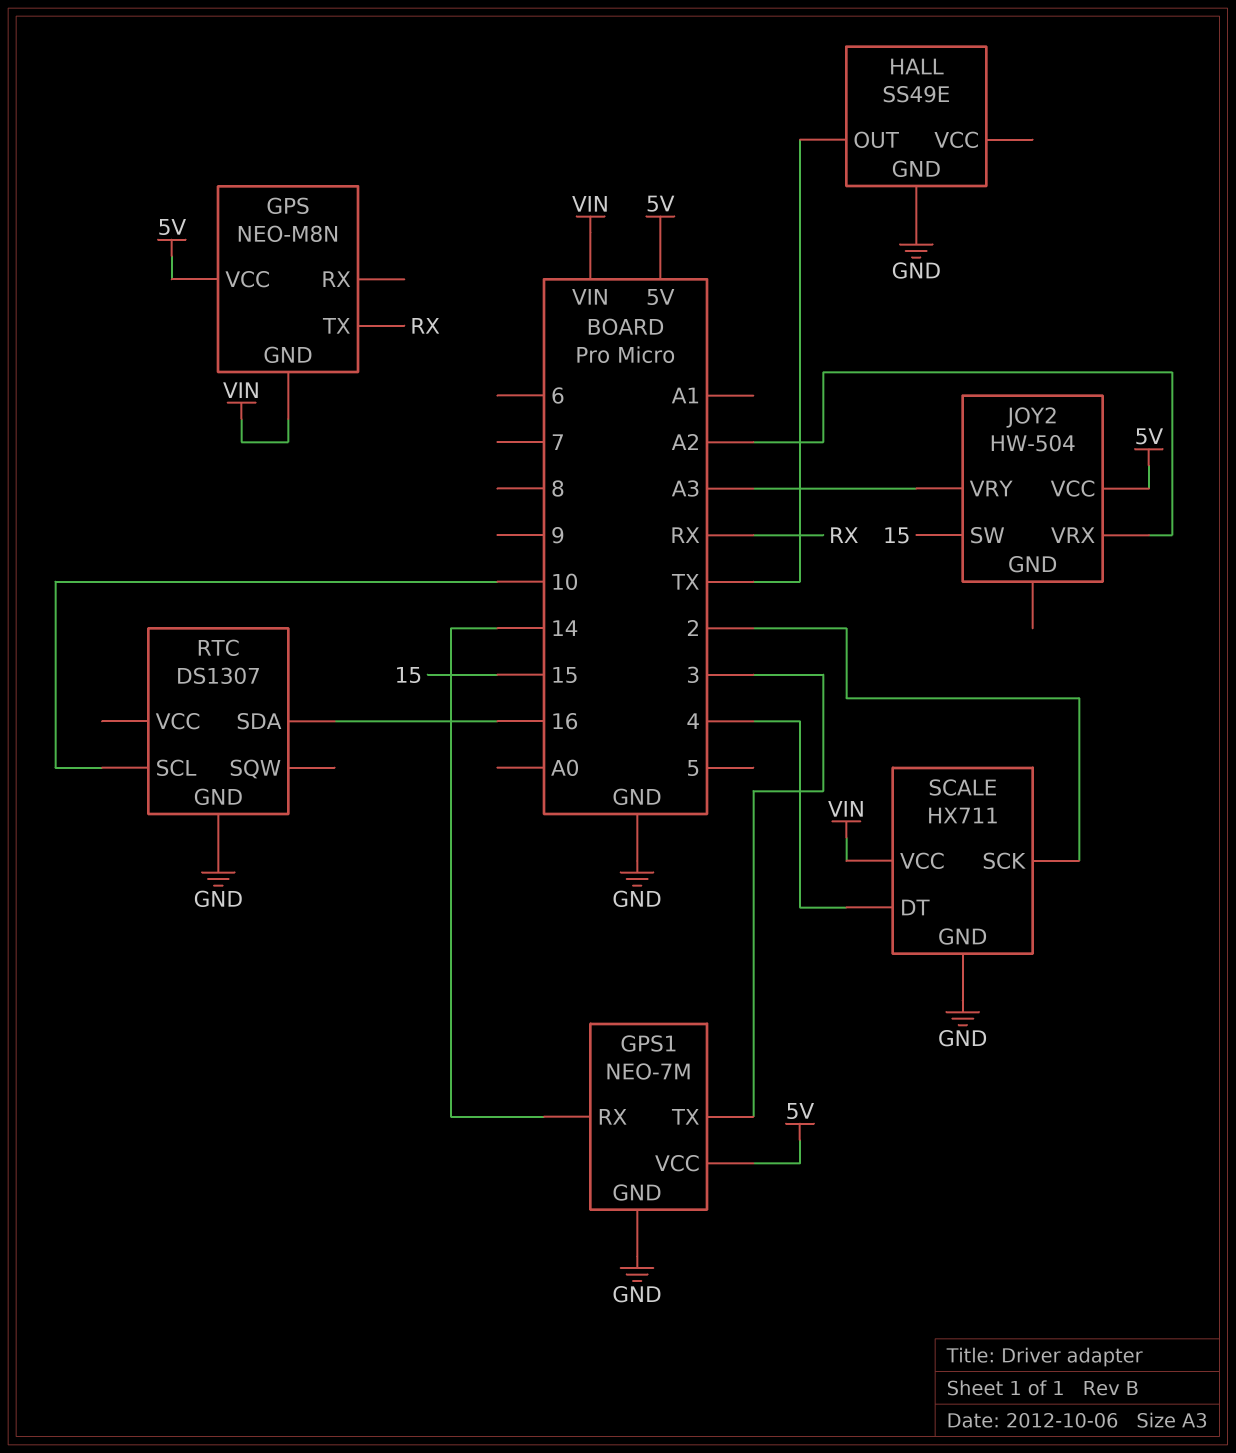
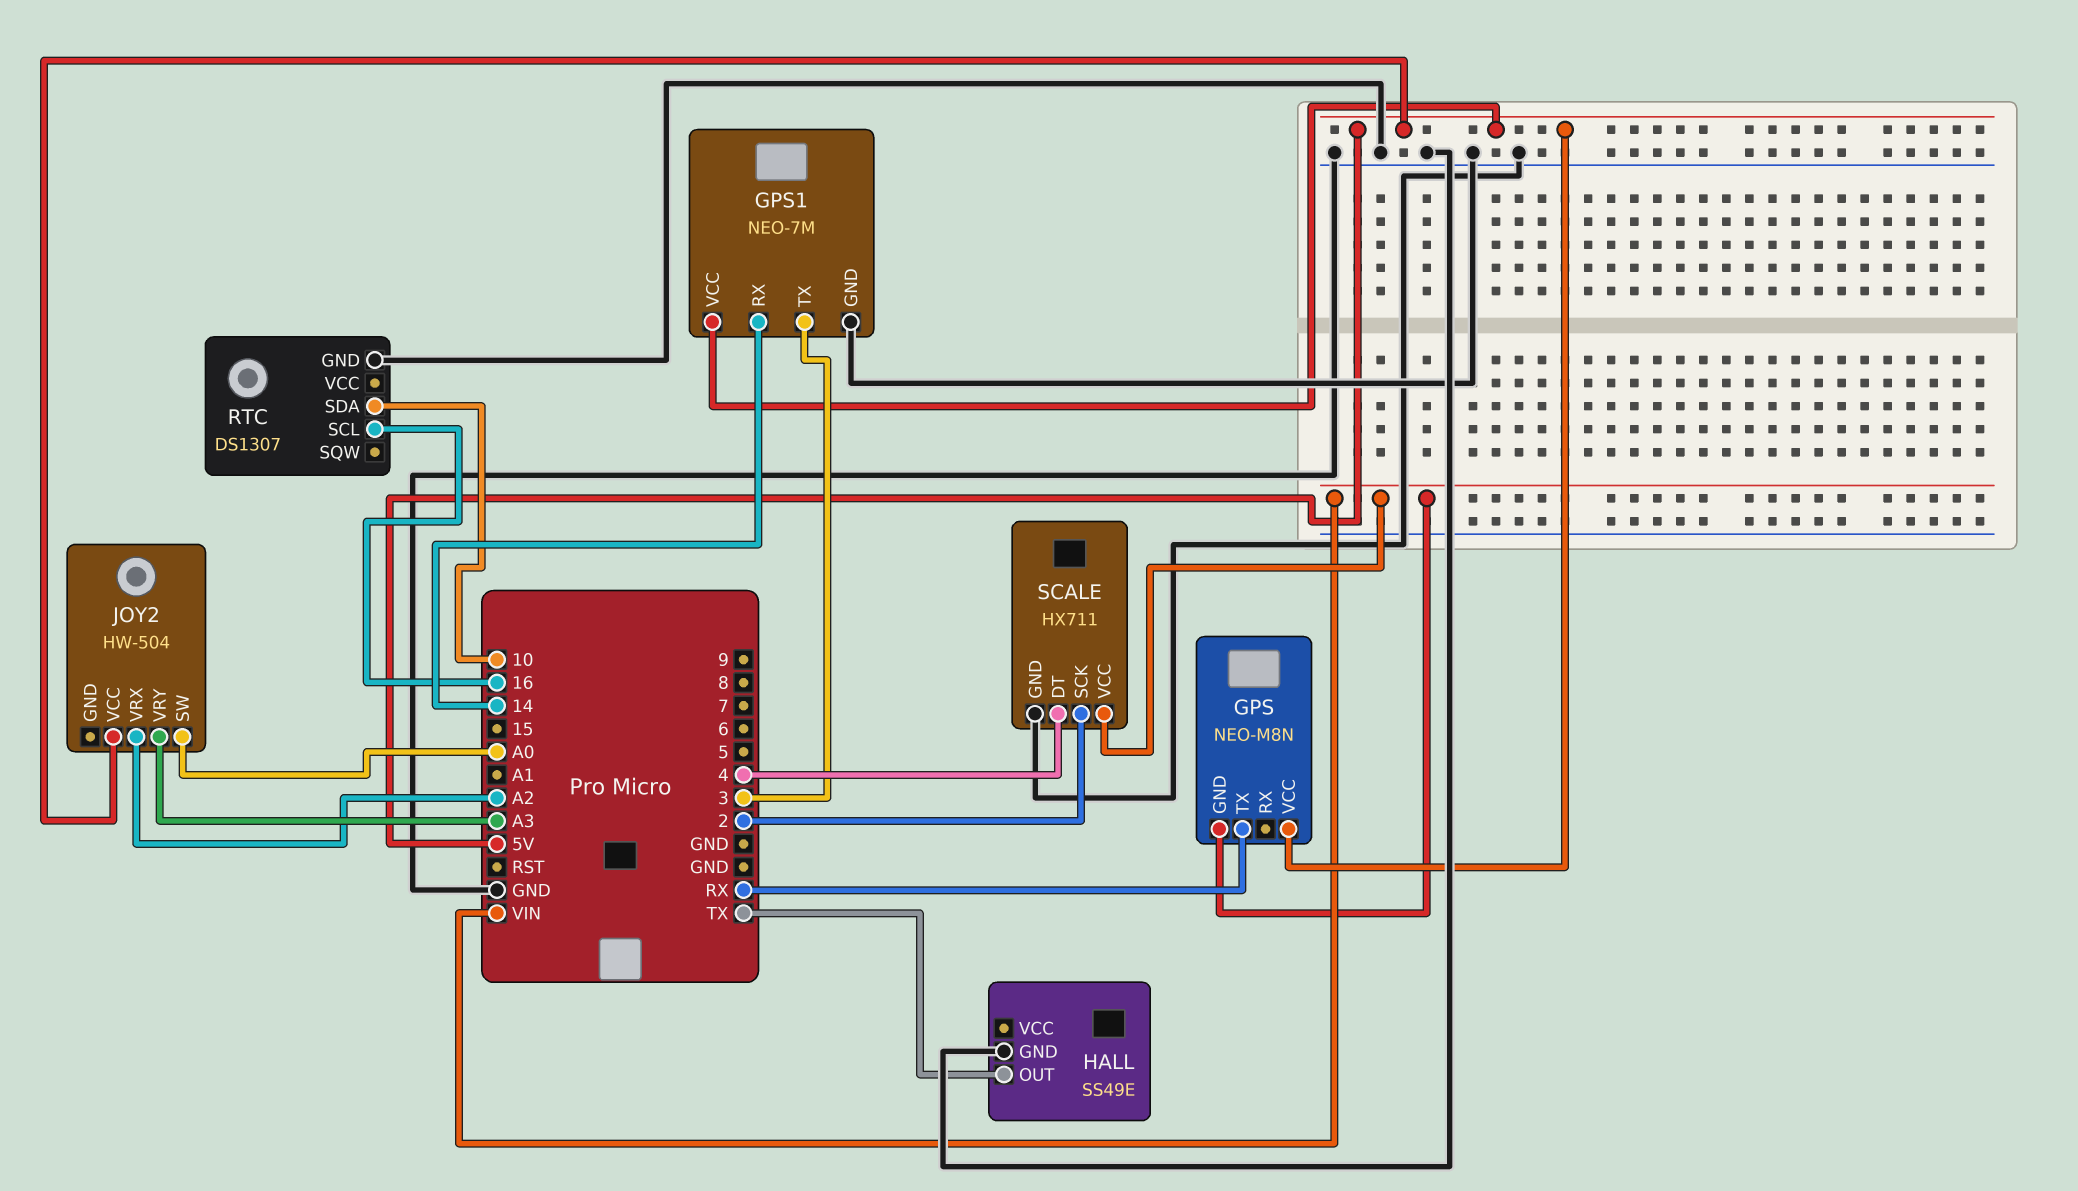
JOY2 pin SW: 15 -> A0
RTC pin SCL: 10 -> 16
RTC pin SDA: 16 -> 10

